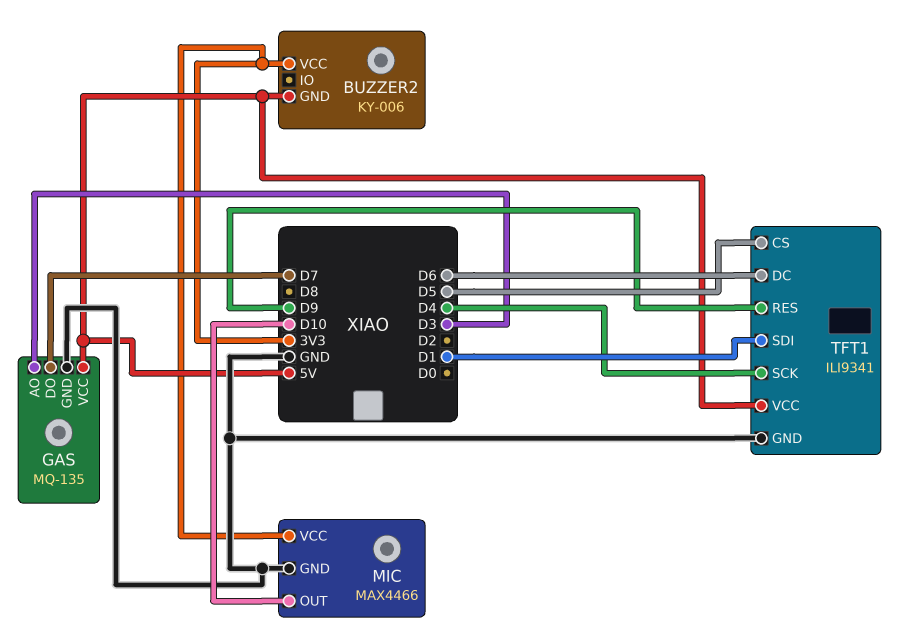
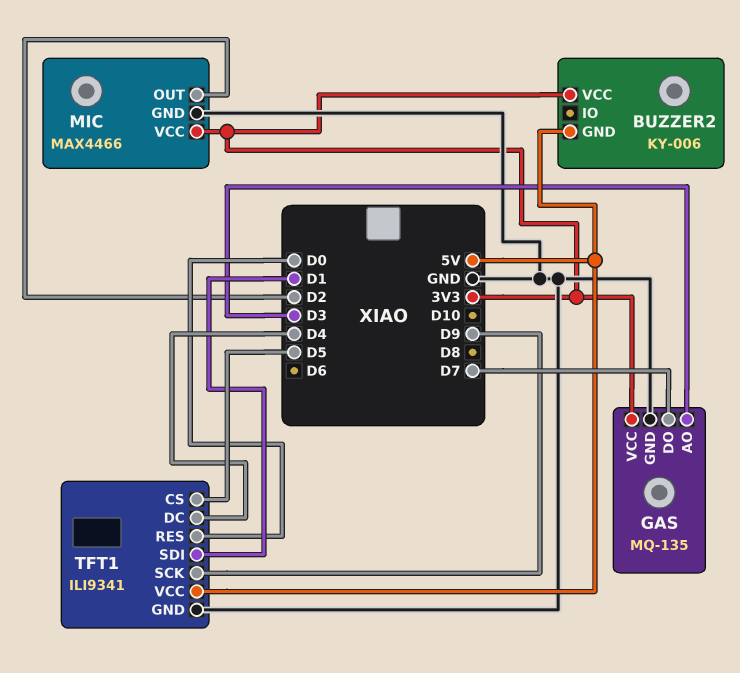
GAS pin VCC: 5V -> 3V3
MIC pin OUT: D10 -> D2
TFT1 pin DC: D6 -> D4
TFT1 pin RES: D9 -> D0
TFT1 pin SCK: D4 -> D9

